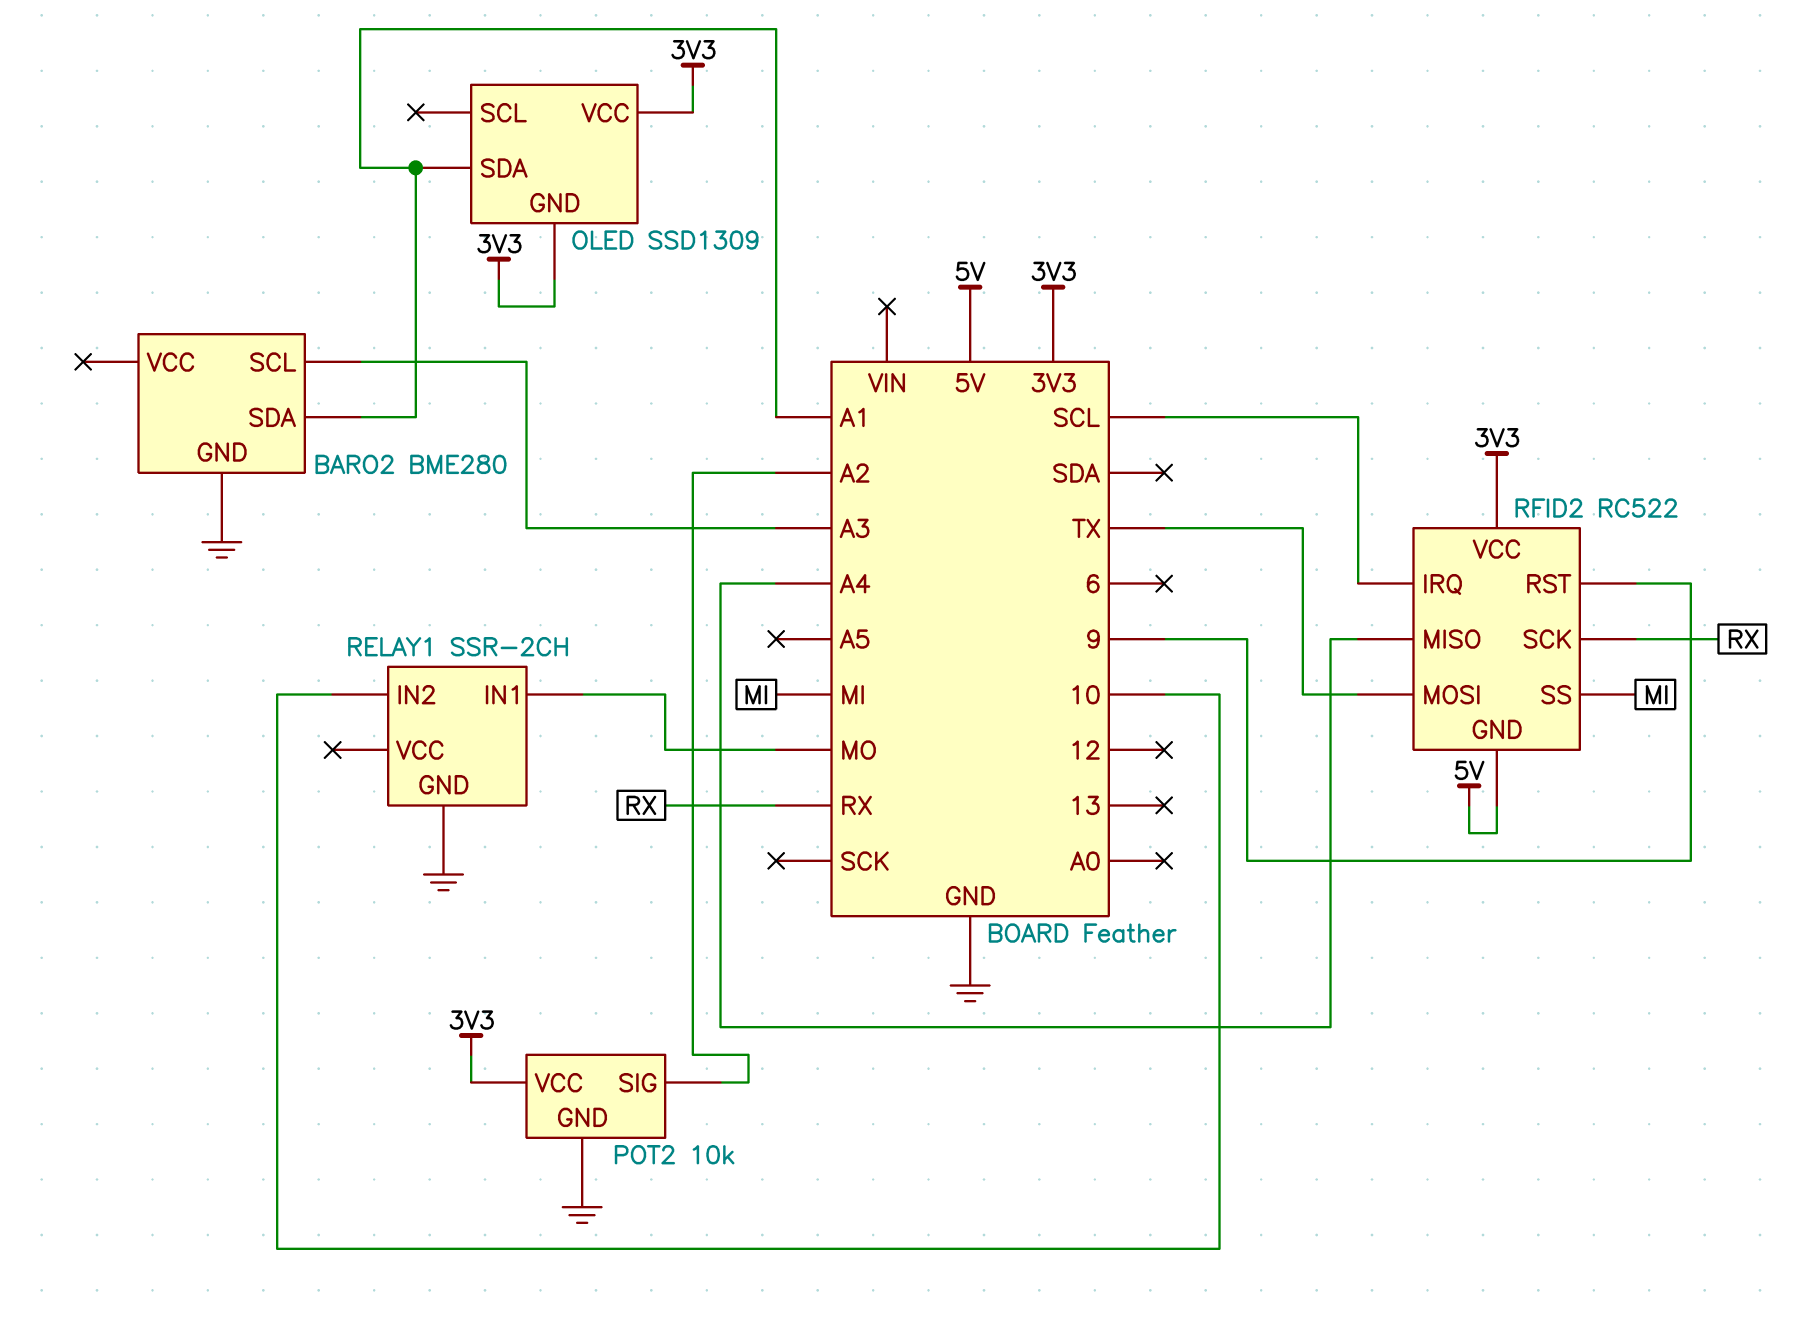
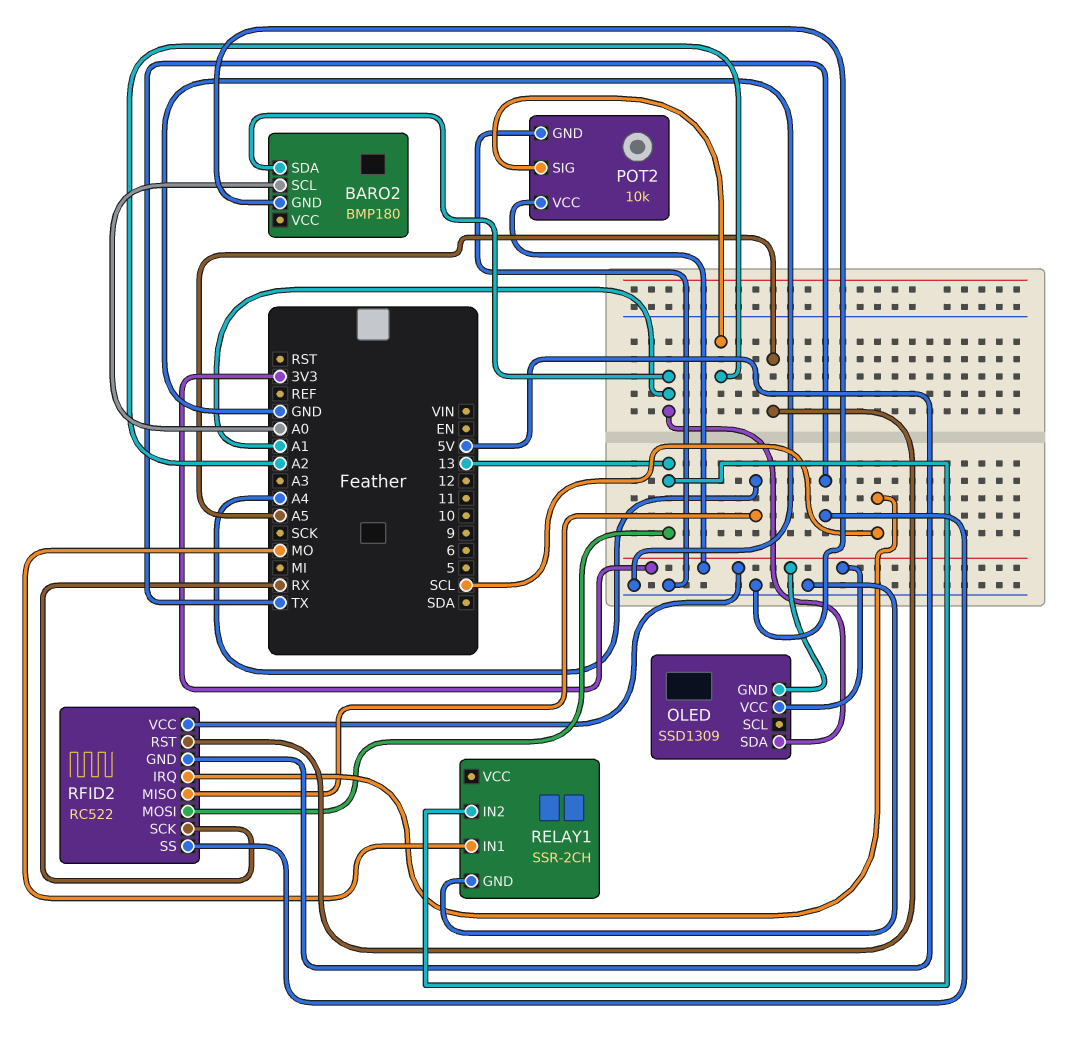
BARO2: BME280 -> BMP180
BARO2 pin SCL: A3 -> A0
RELAY1 pin IN2: 10 -> 13
RFID2 pin MOSI: TX -> 13
RFID2 pin RST: 9 -> A5
RFID2 pin SS: MI -> TX

